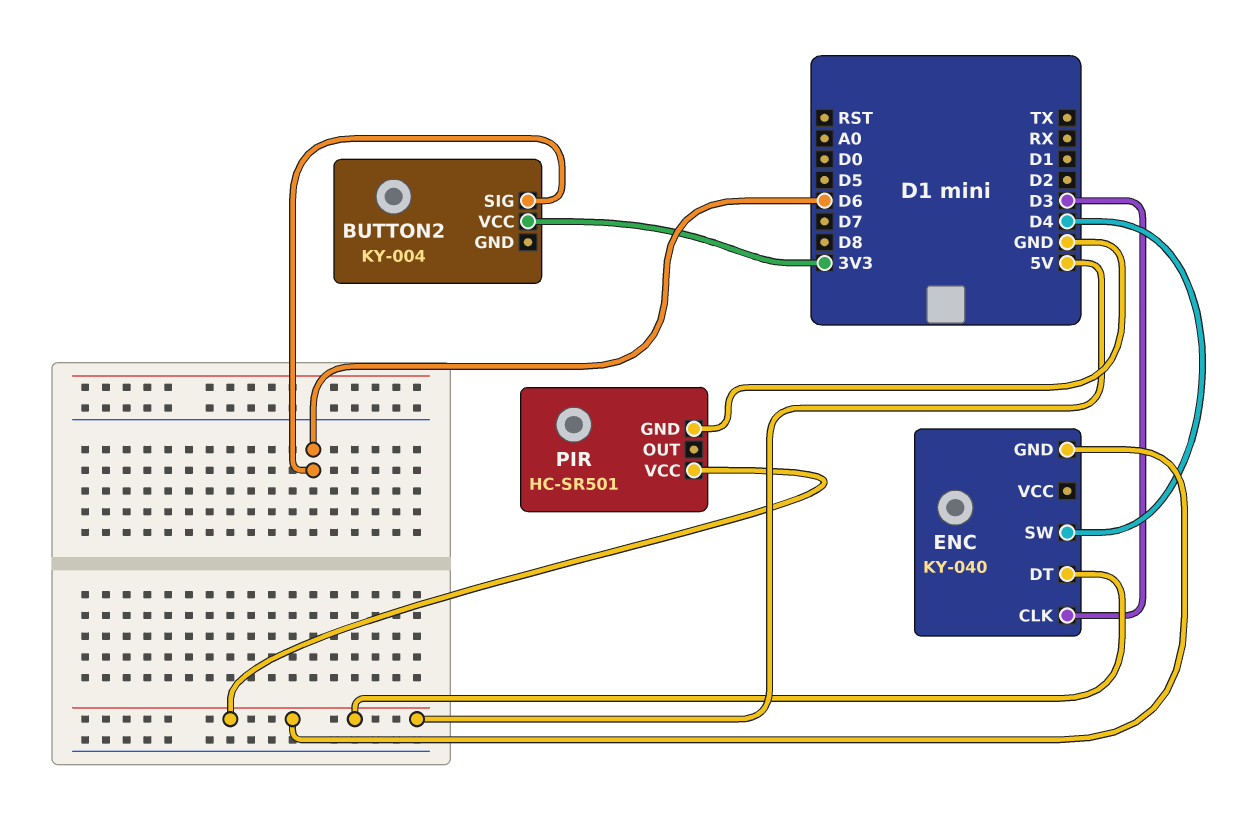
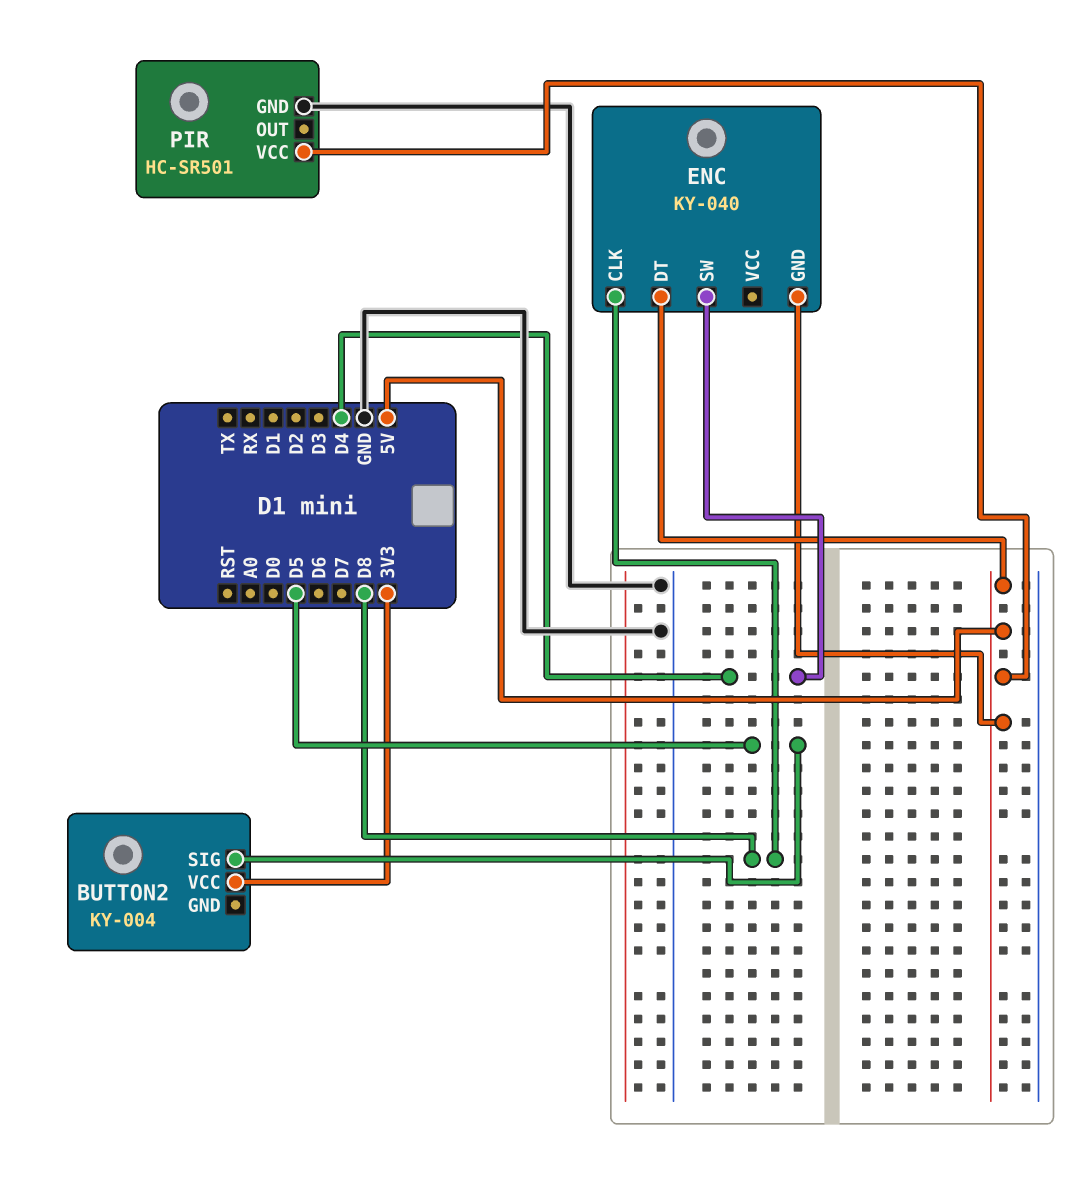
BUTTON2 pin SIG: D6 -> D5
ENC pin CLK: D3 -> D8

